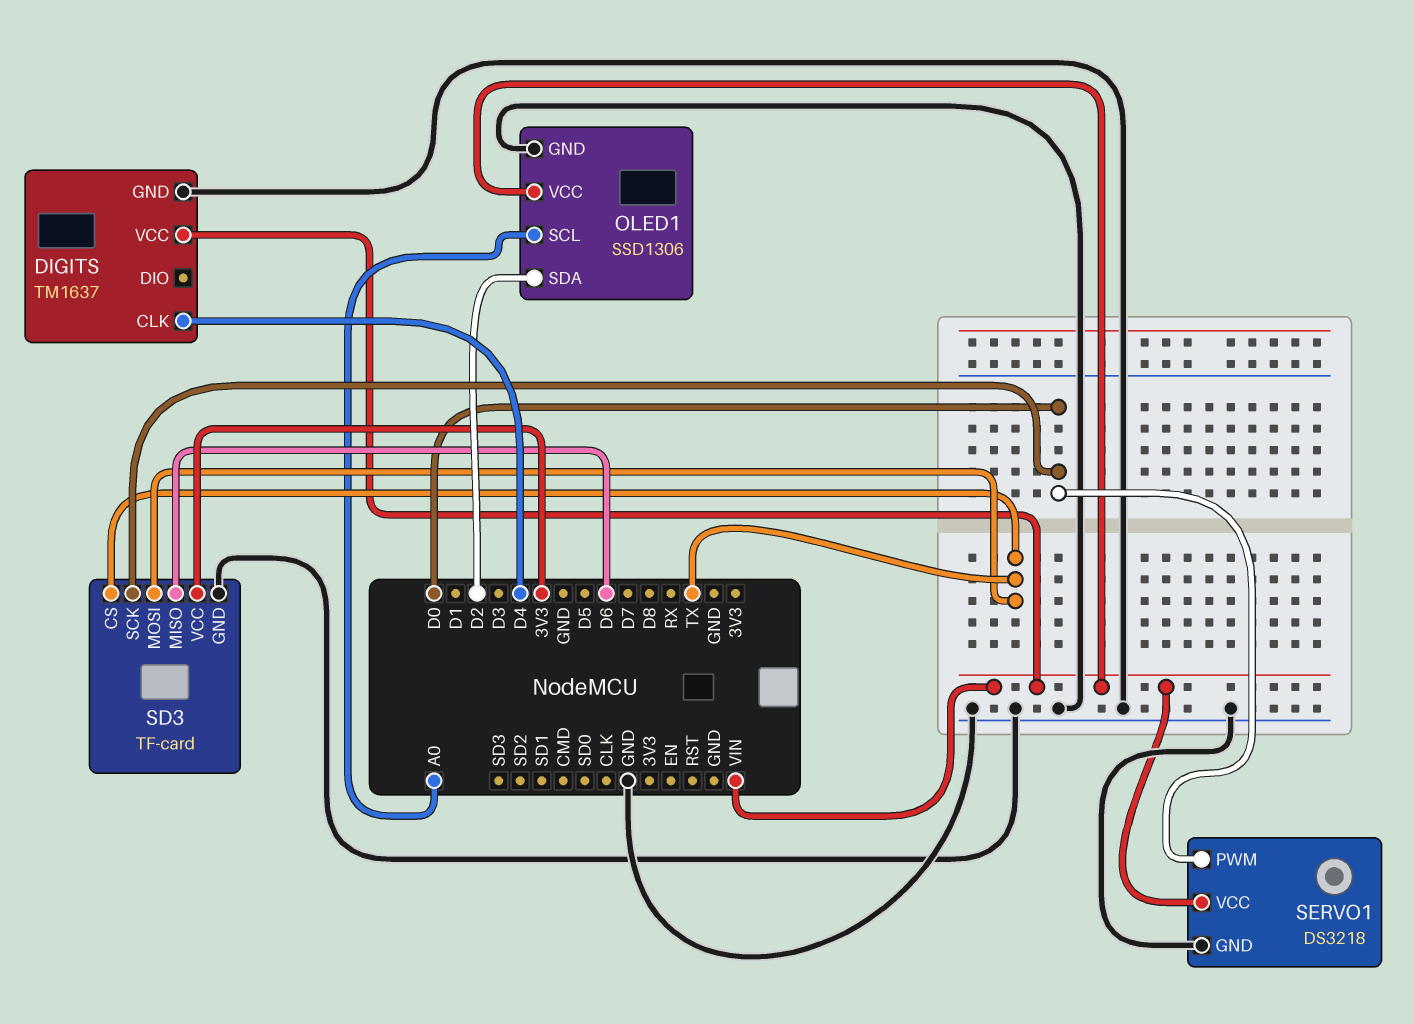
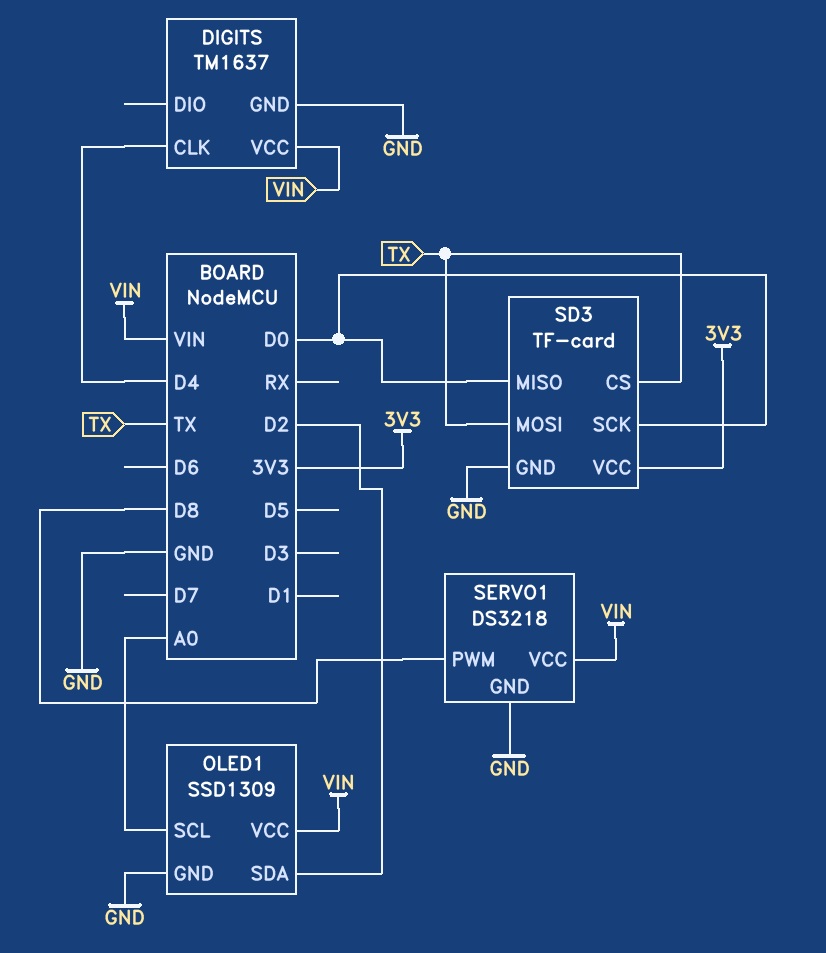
OLED1: SSD1306 -> SSD1309
SD3 pin MISO: D6 -> D0
SERVO1 pin PWM: D0 -> D8

